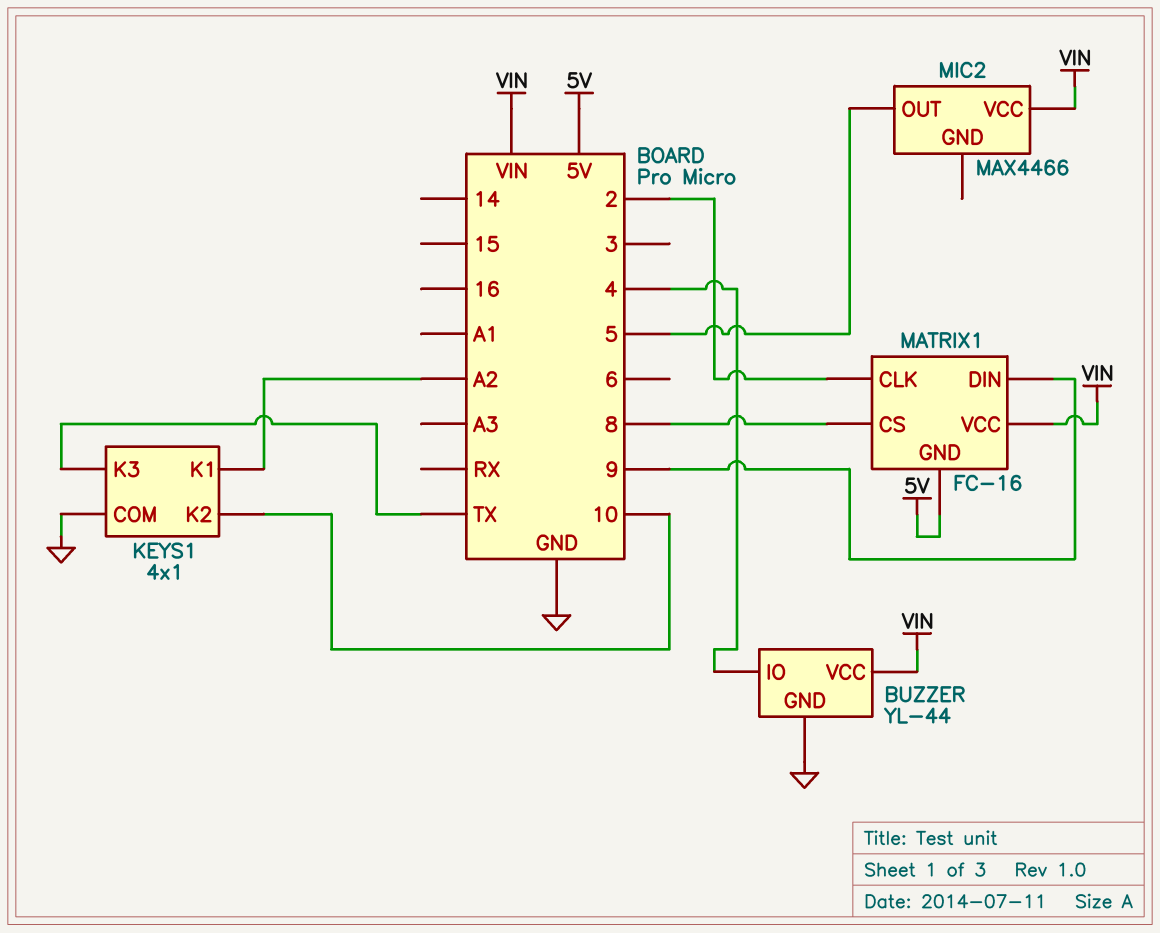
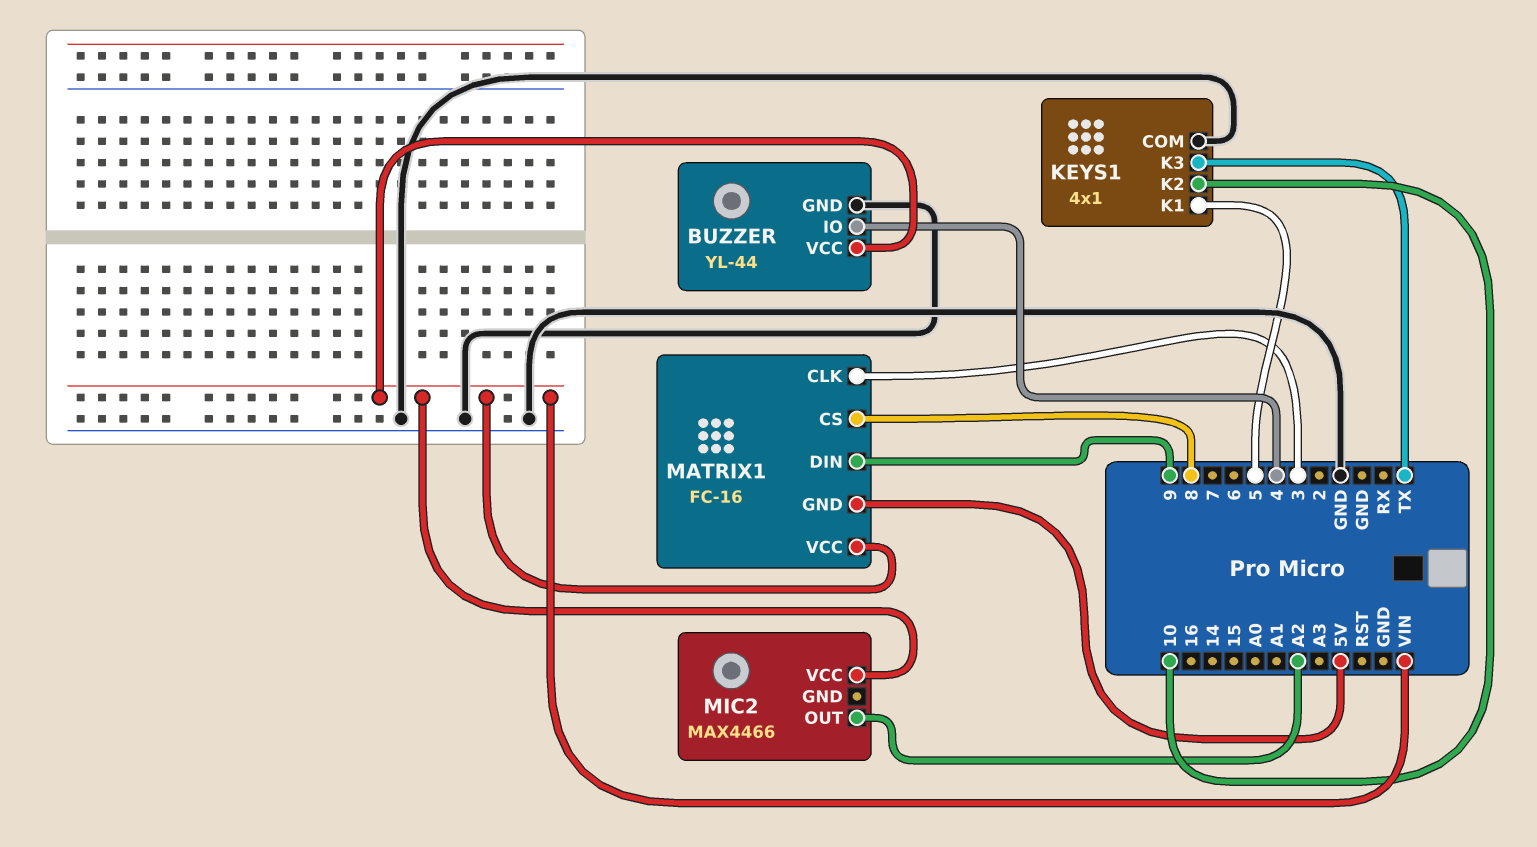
KEYS1 pin K1: A2 -> 5
MATRIX1 pin CLK: 2 -> 3
MIC2 pin OUT: 5 -> A2

